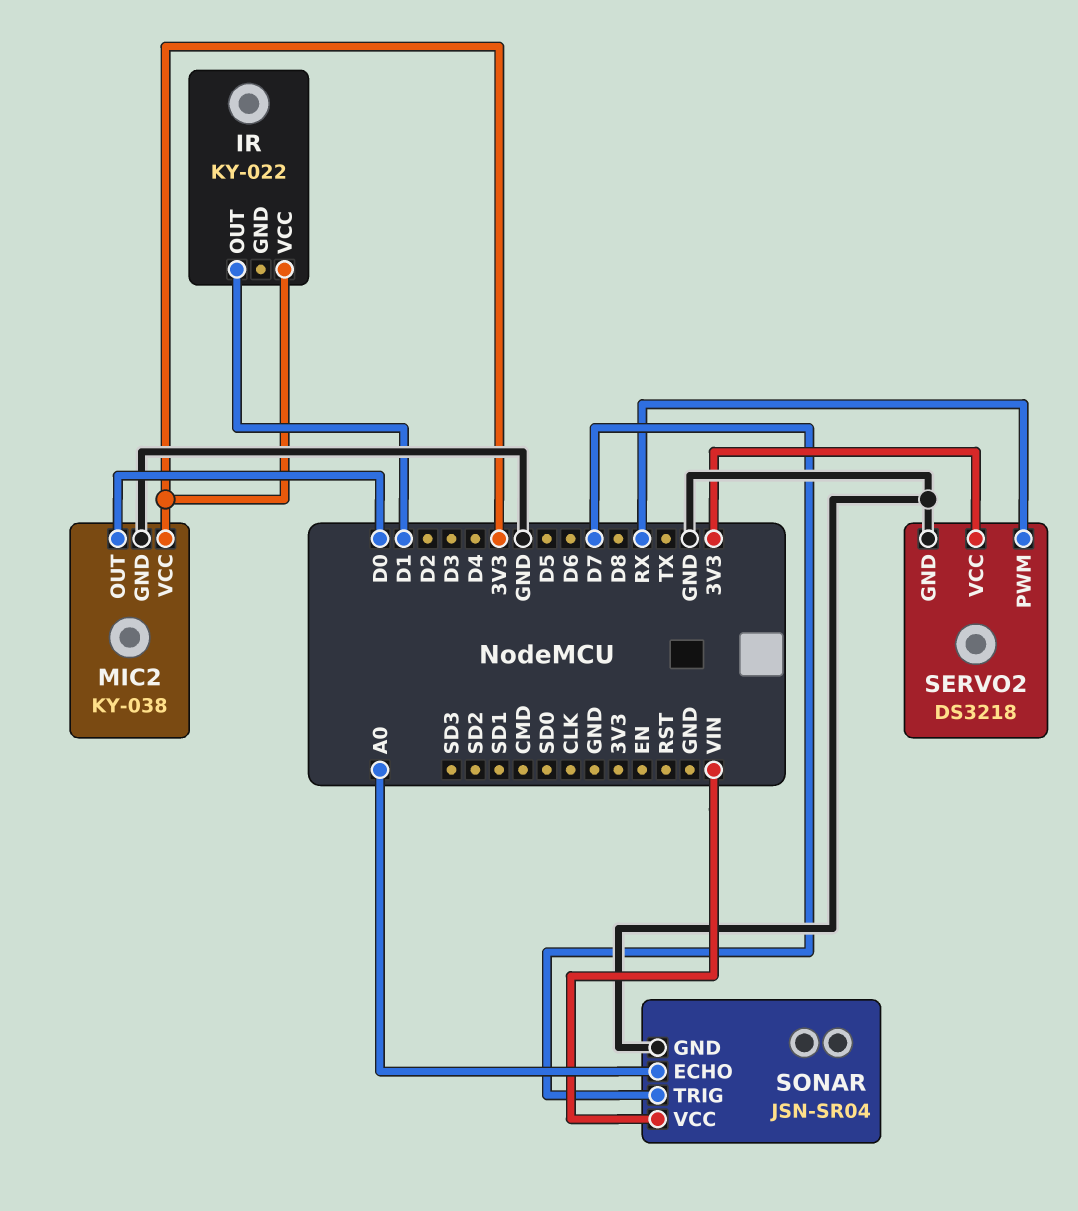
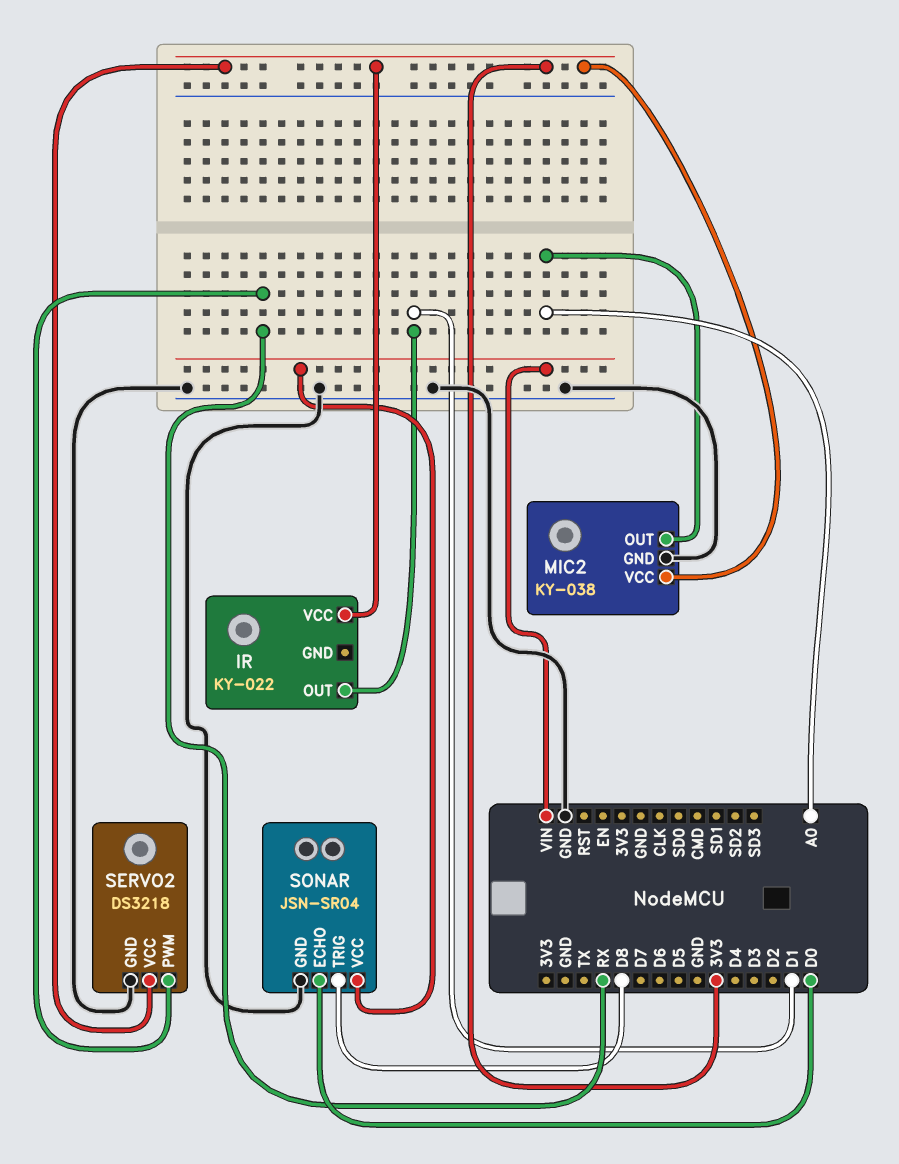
MIC2 pin OUT: D0 -> A0
SONAR pin ECHO: A0 -> D0
SONAR pin TRIG: D7 -> D8

